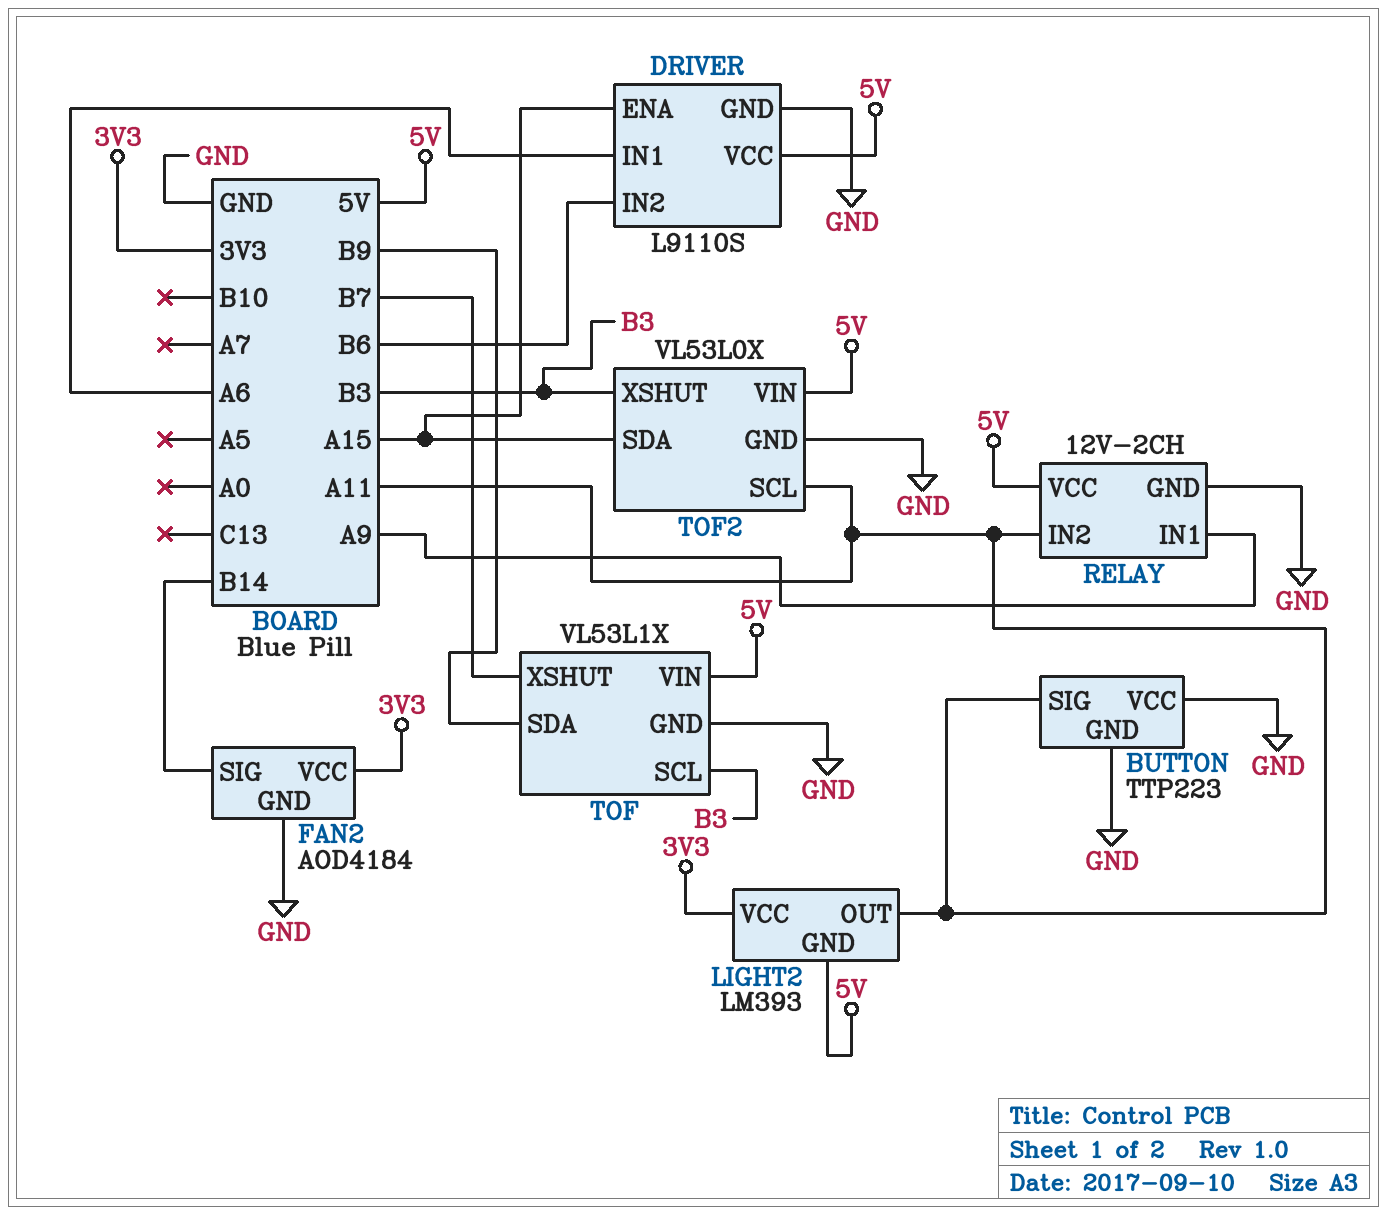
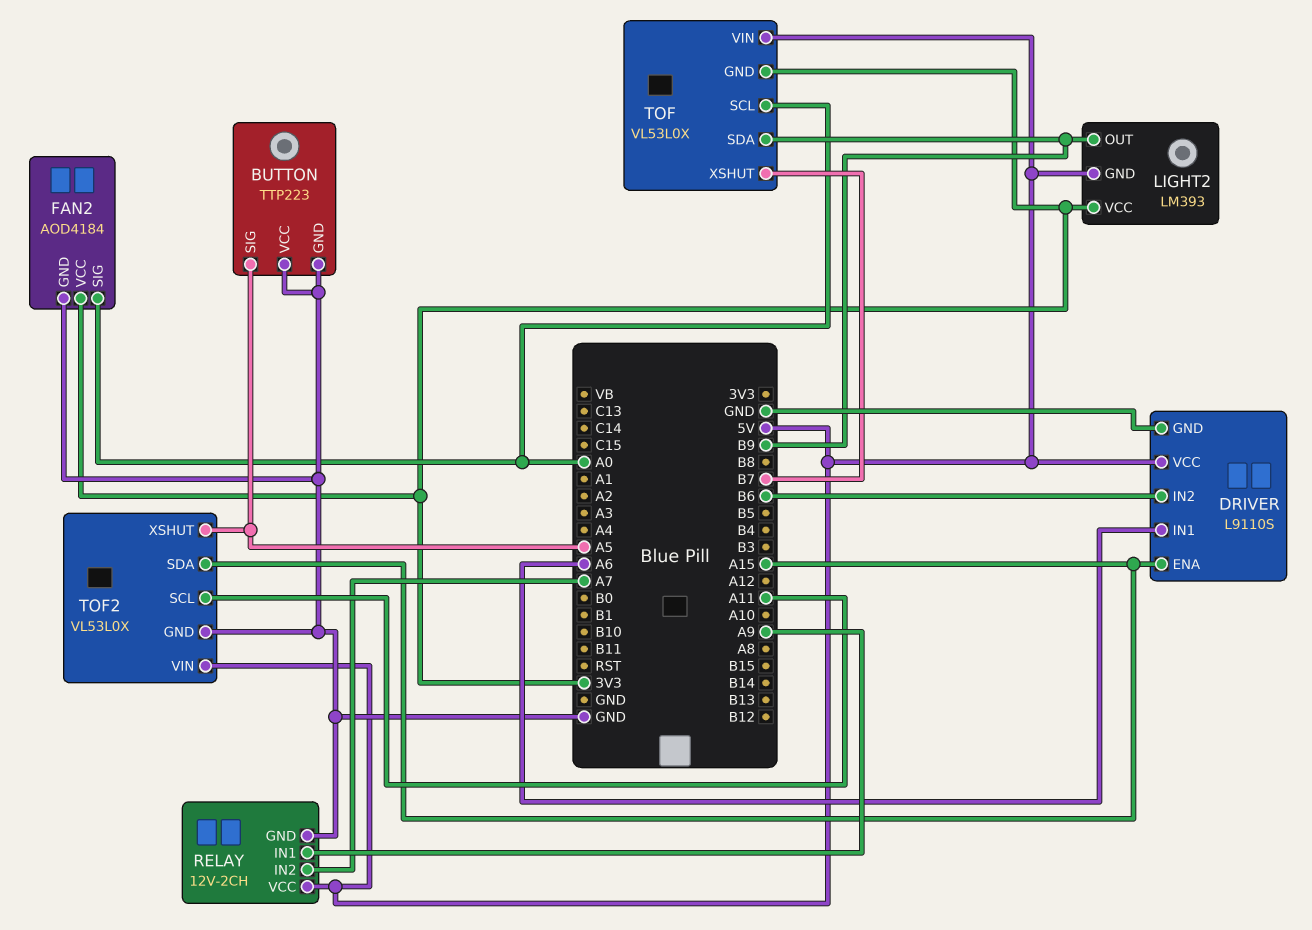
BUTTON pin SIG: A11 -> A5
FAN2 pin SIG: B14 -> A0
LIGHT2 pin OUT: A11 -> B9
RELAY pin IN2: A11 -> A7
TOF: VL53L1X -> VL53L0X
TOF pin GND: GND -> 3V3
TOF pin SCL: B3 -> A0
TOF2 pin XSHUT: B3 -> A5

